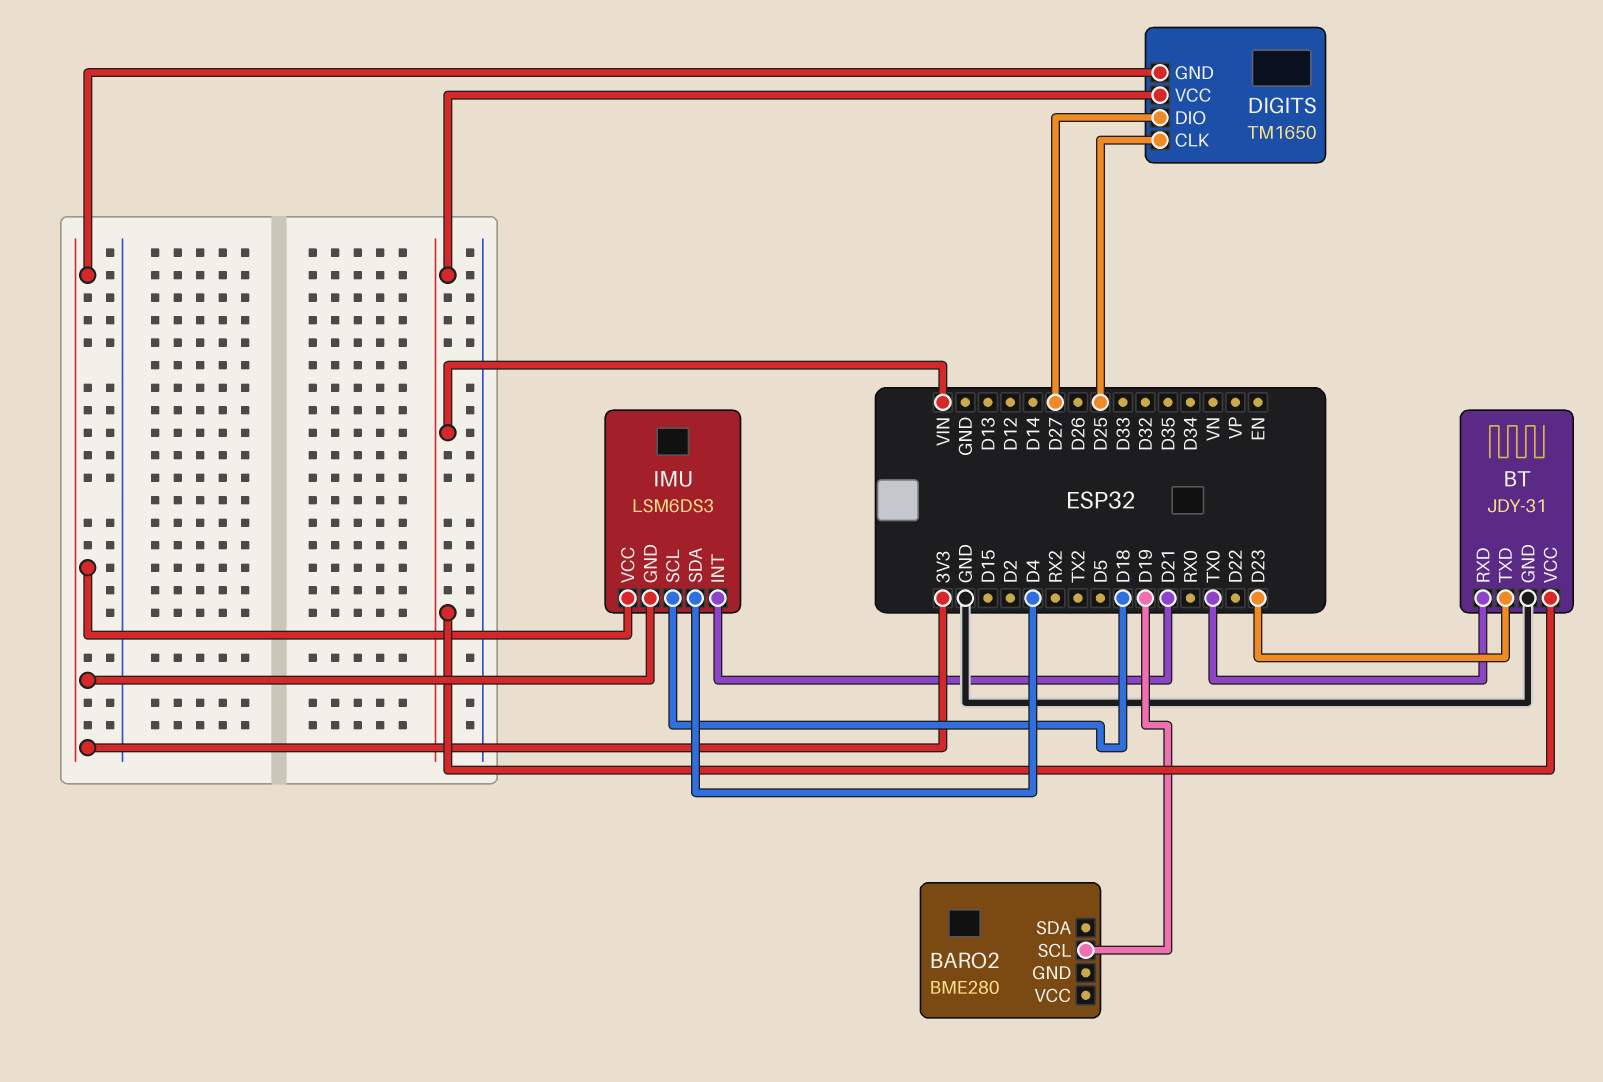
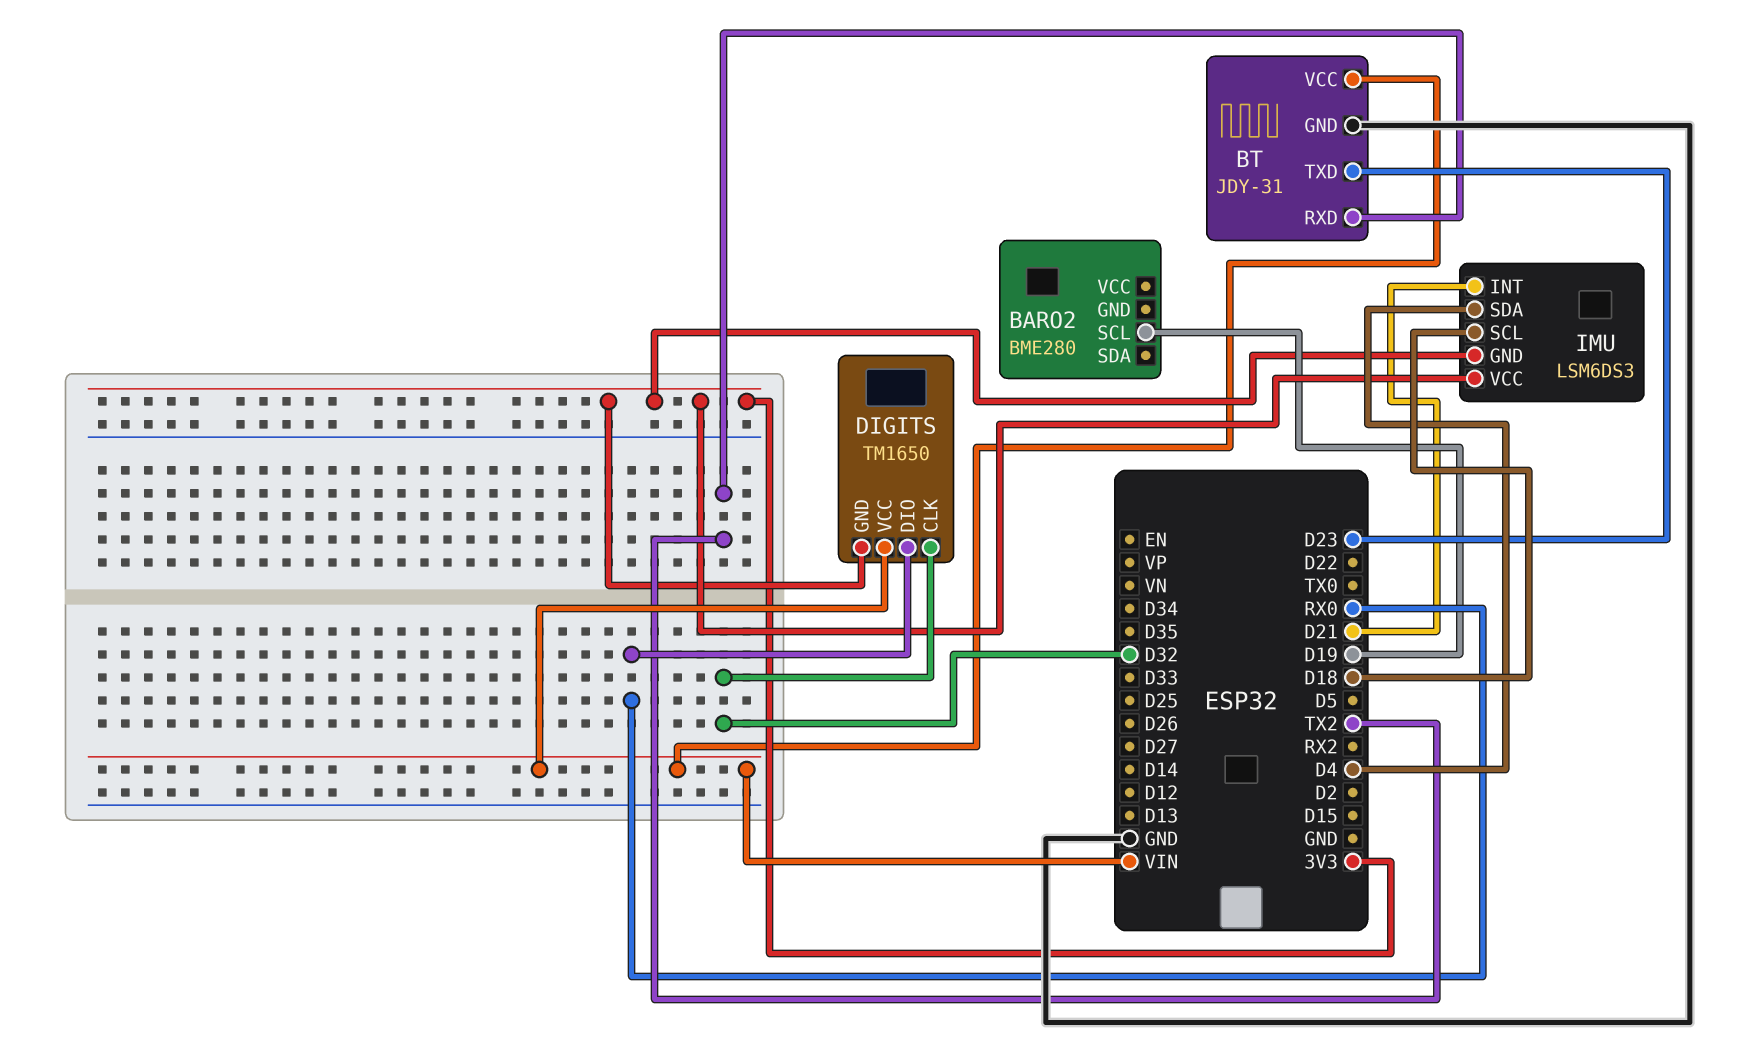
BT pin RXD: TX0 -> TX2
DIGITS pin CLK: D25 -> D32
DIGITS pin DIO: D27 -> RX0

